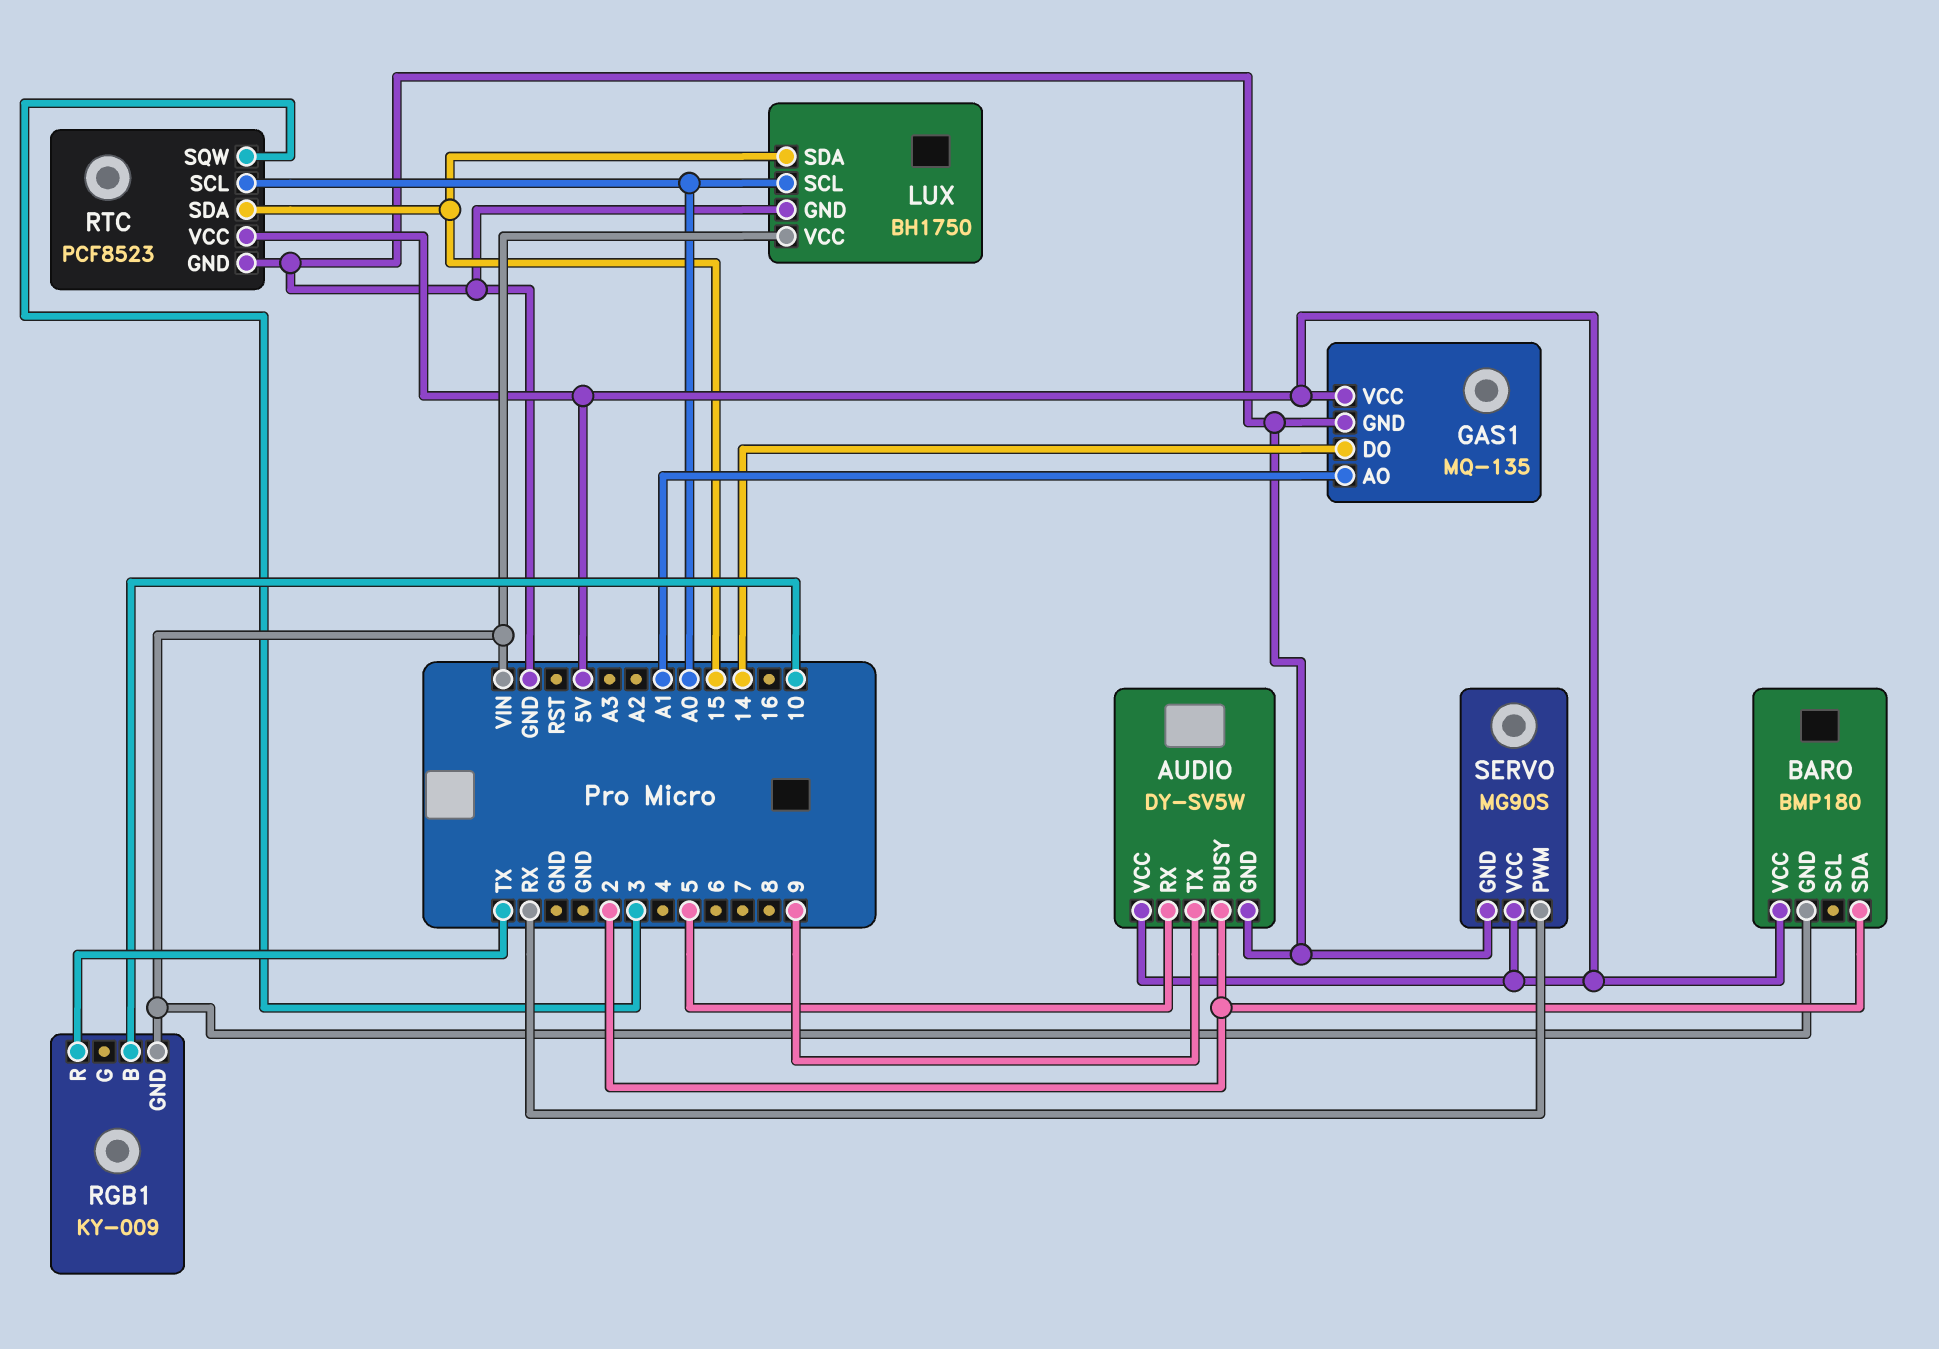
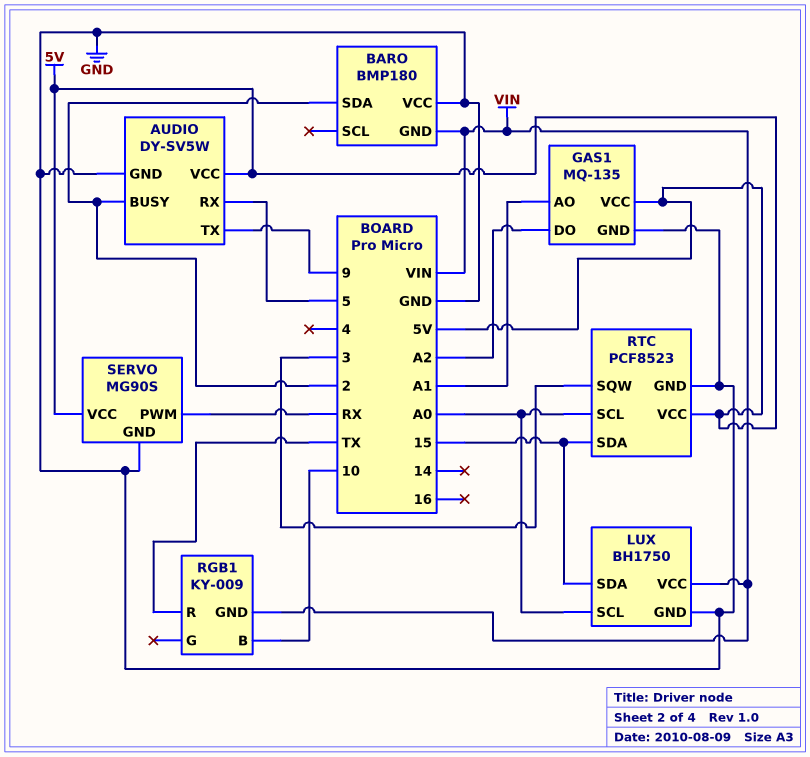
BARO pin VCC: 5V -> GND
GAS1 pin DO: 14 -> A2

